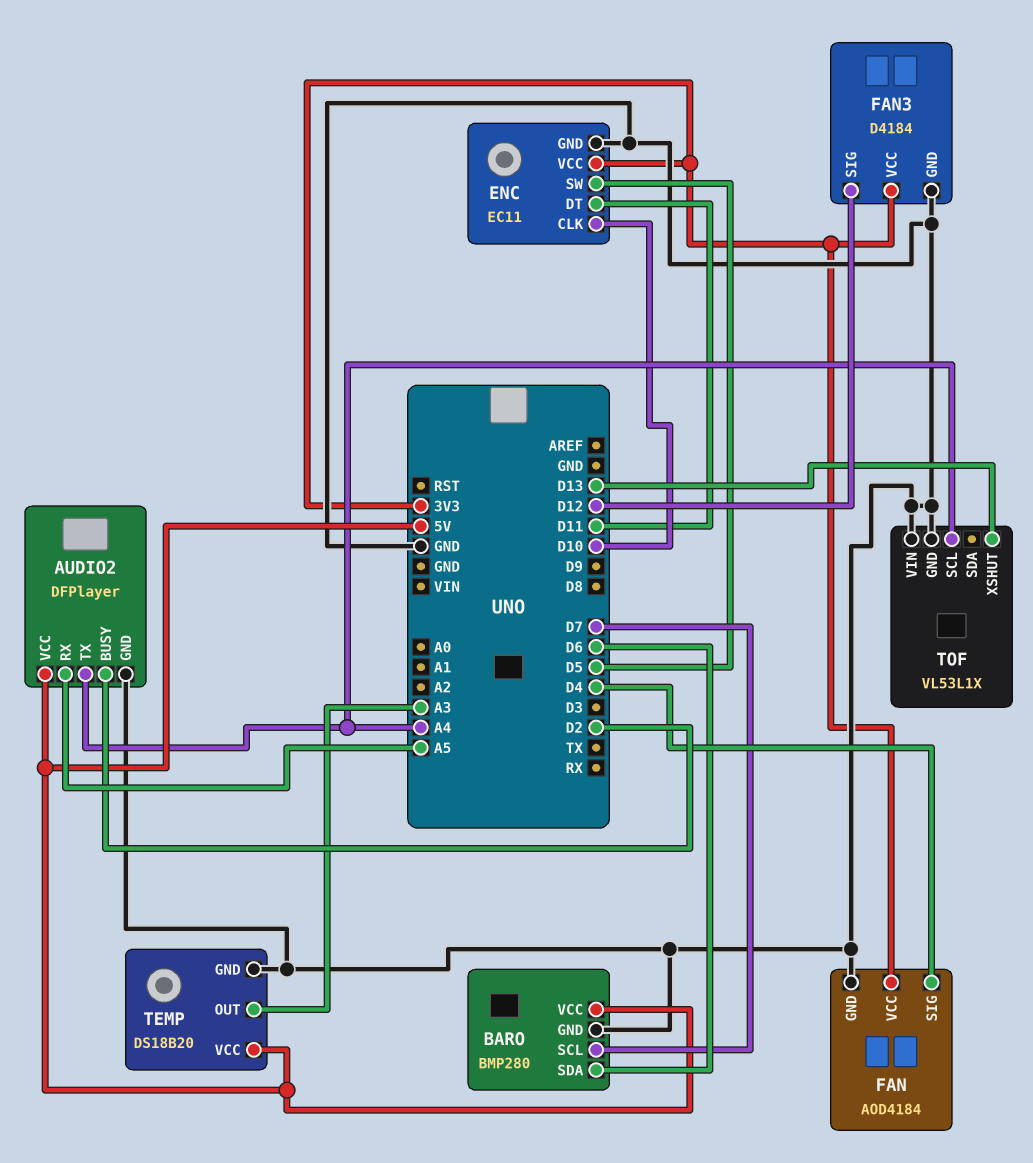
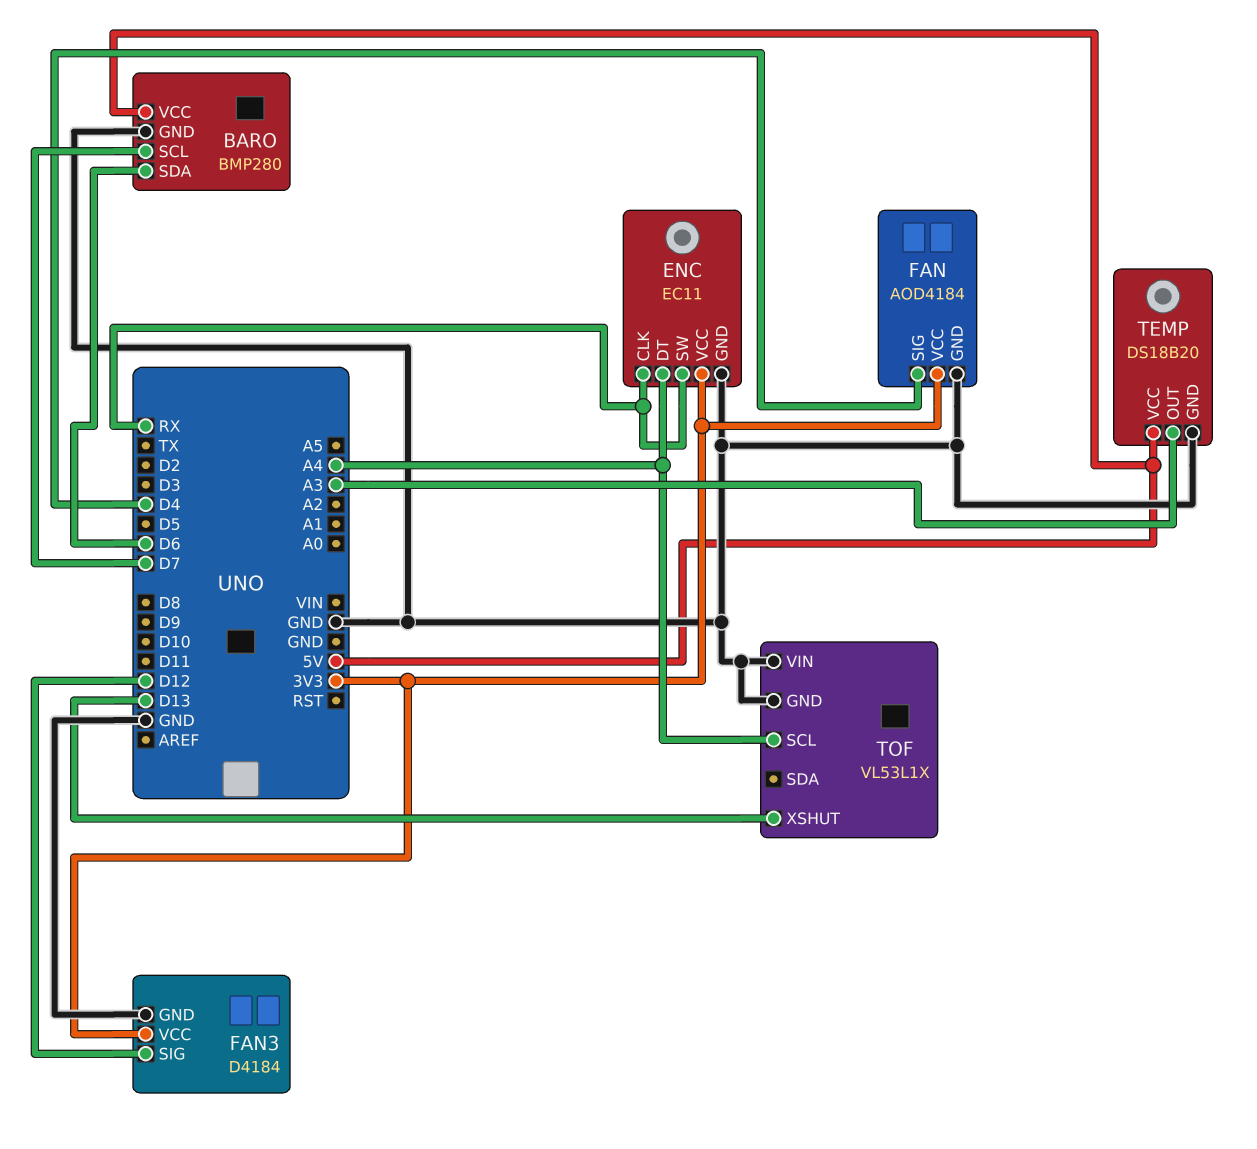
AUDIO2: DFPlayer -> none
AUDIO2 pin BUSY: D2 -> none
AUDIO2 pin GND: GND -> none
AUDIO2 pin RX: A5 -> none
AUDIO2 pin TX: A4 -> none
AUDIO2 pin VCC: 5V -> none
ENC pin CLK: D10 -> RX
ENC pin DT: D11 -> A4
ENC pin SW: D5 -> RX

